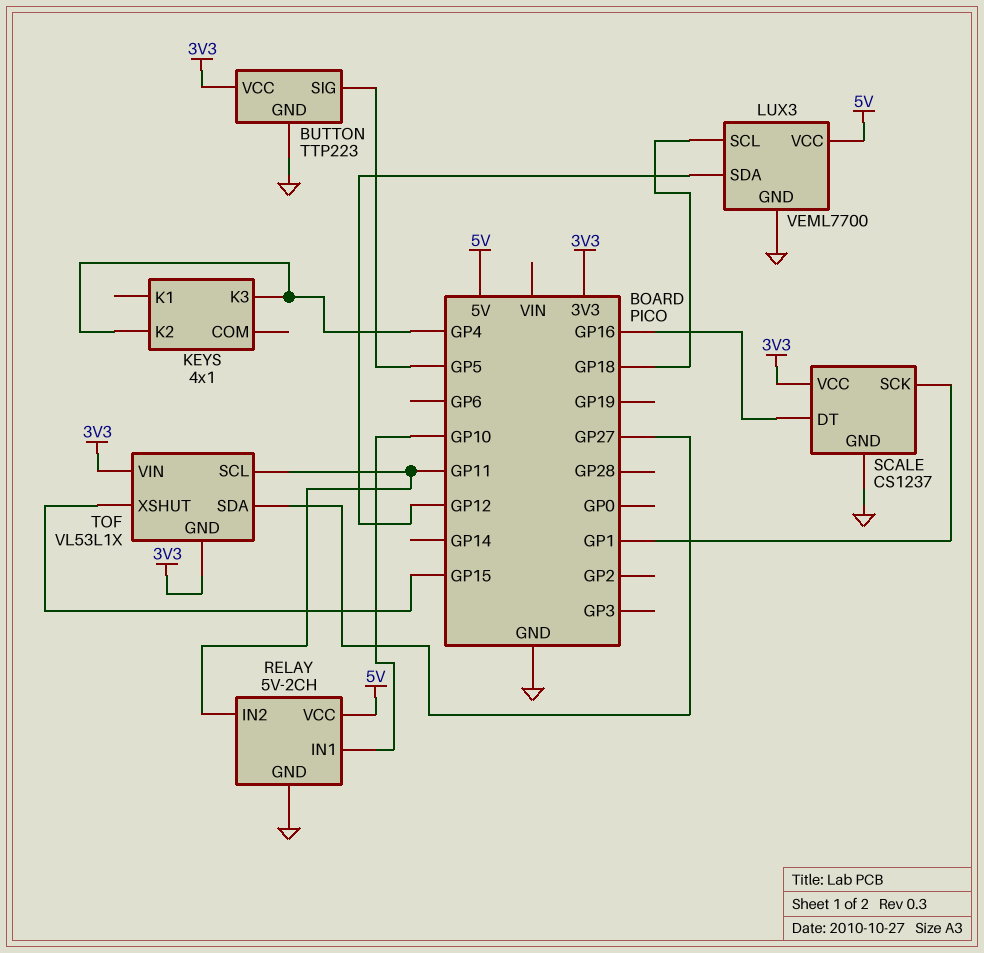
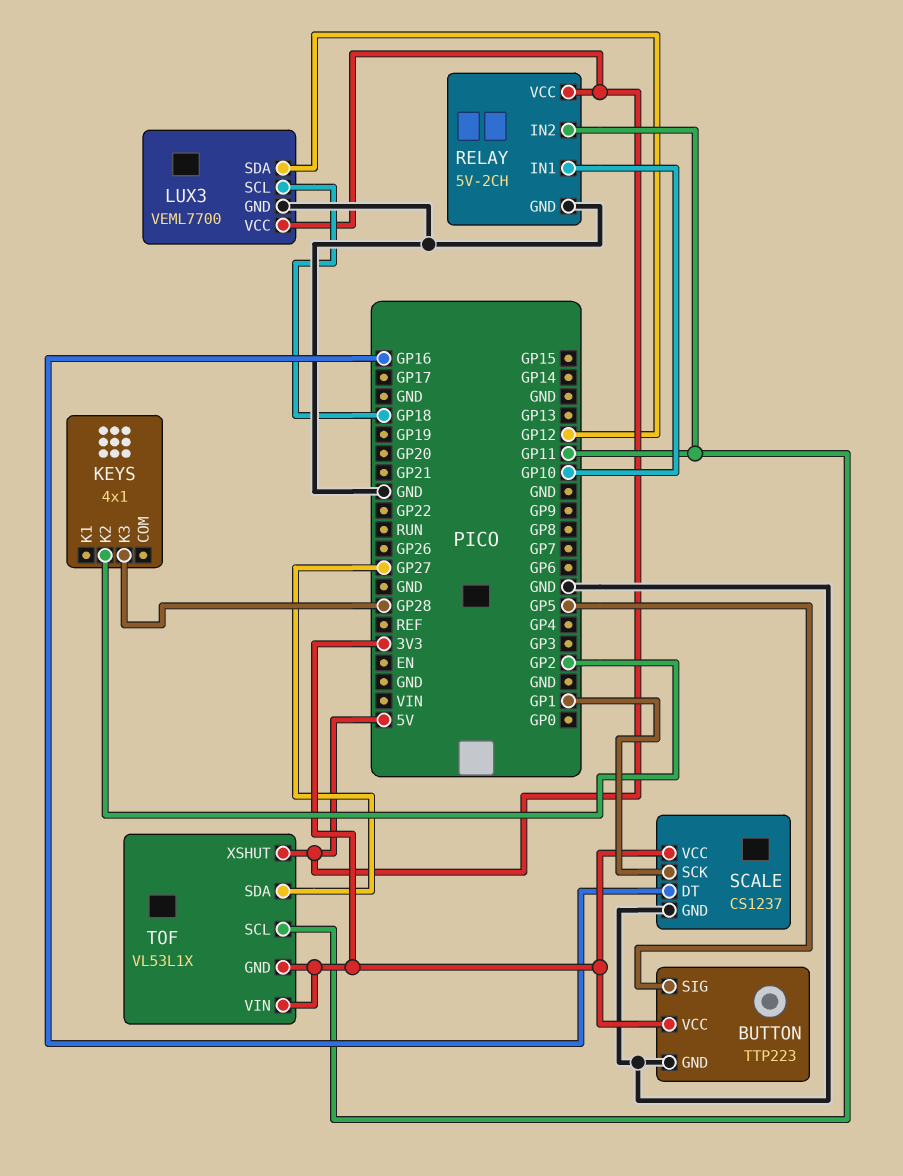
KEYS pin K2: GP4 -> GP2
KEYS pin K3: GP4 -> GP28
TOF pin XSHUT: GP15 -> 5V

